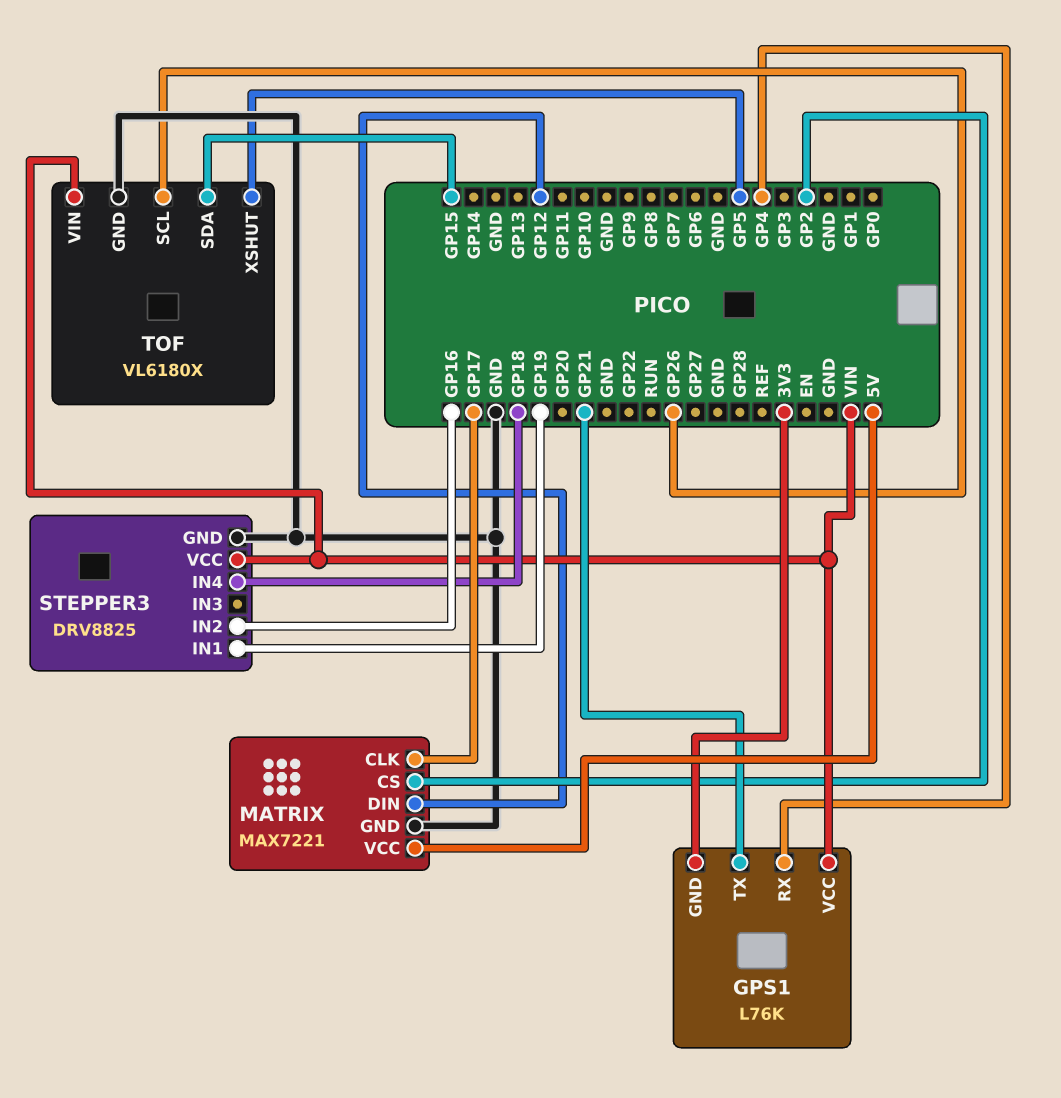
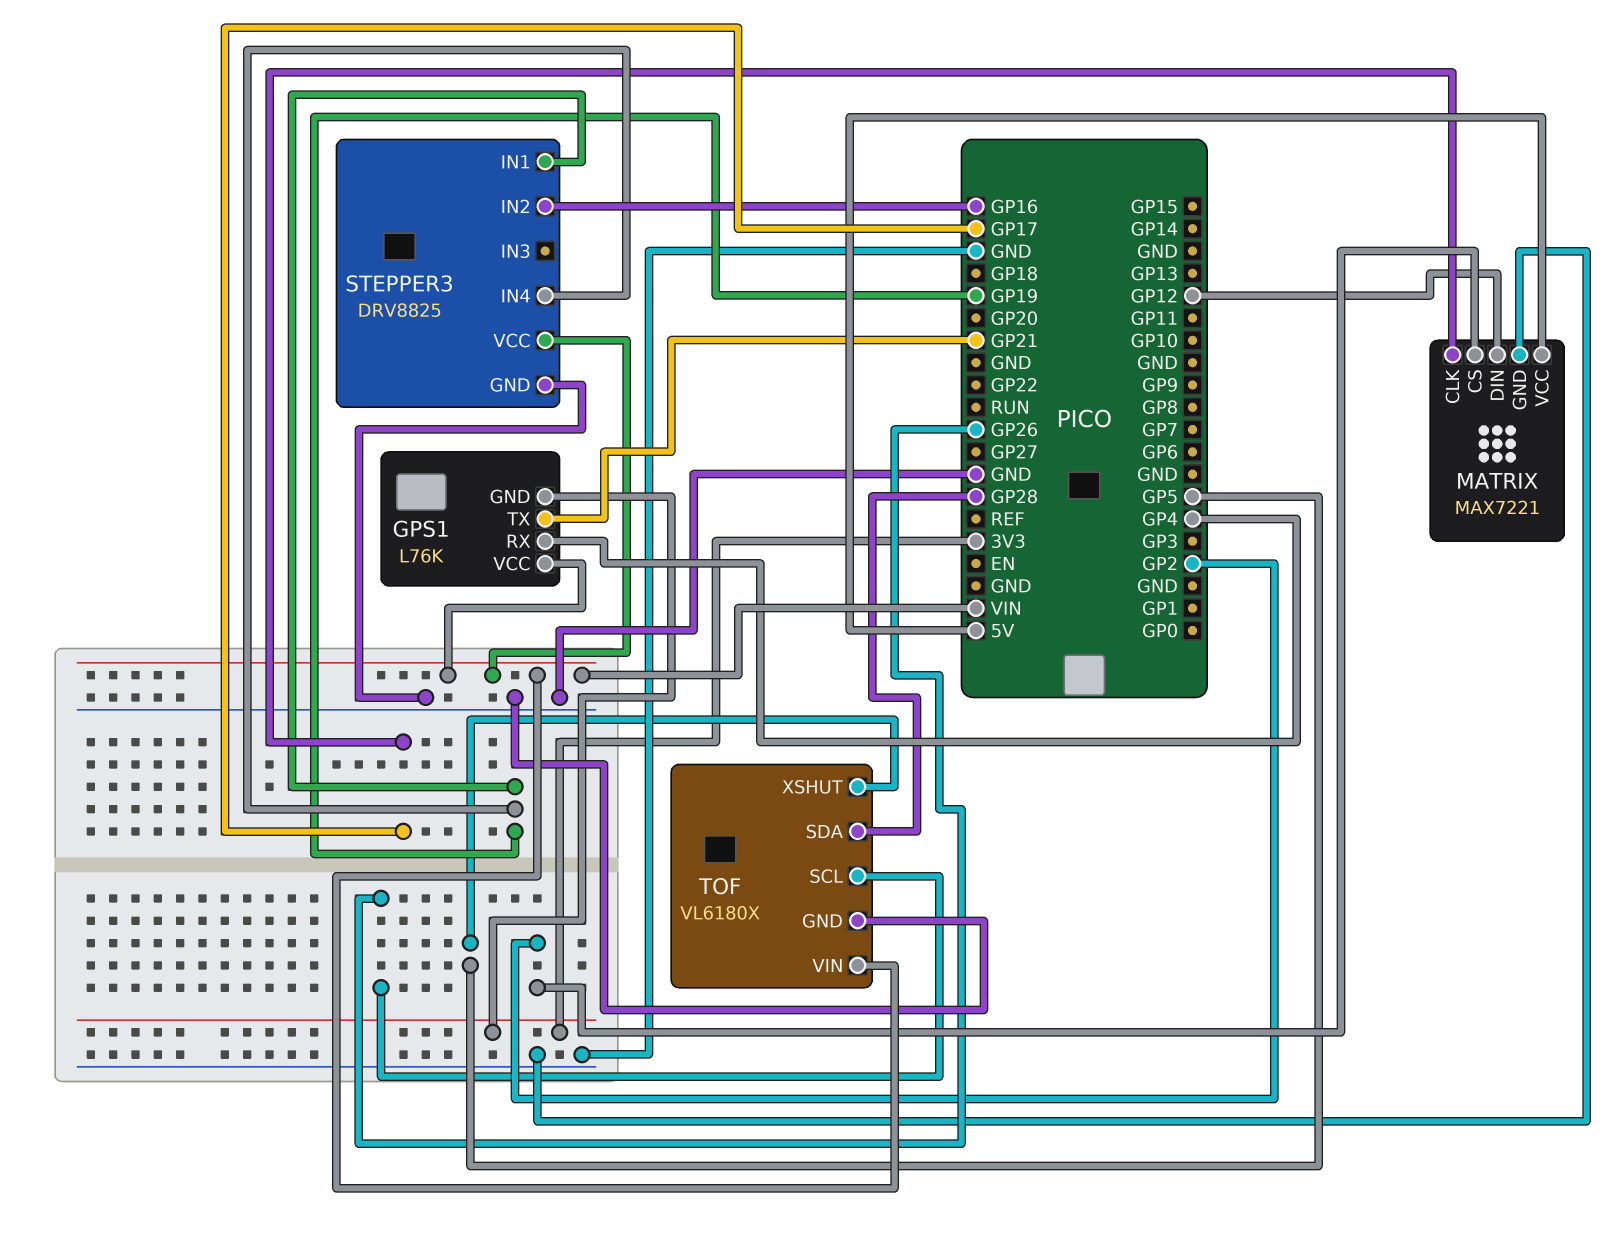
STEPPER3 pin IN4: GP18 -> GP19
TOF pin SDA: GP15 -> GP28

